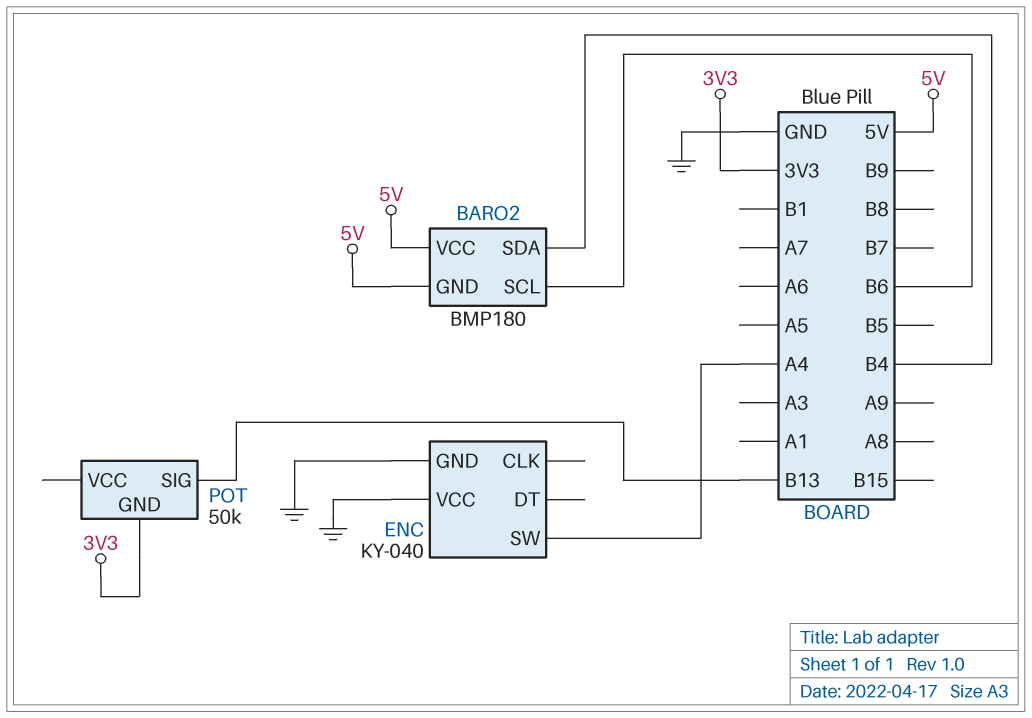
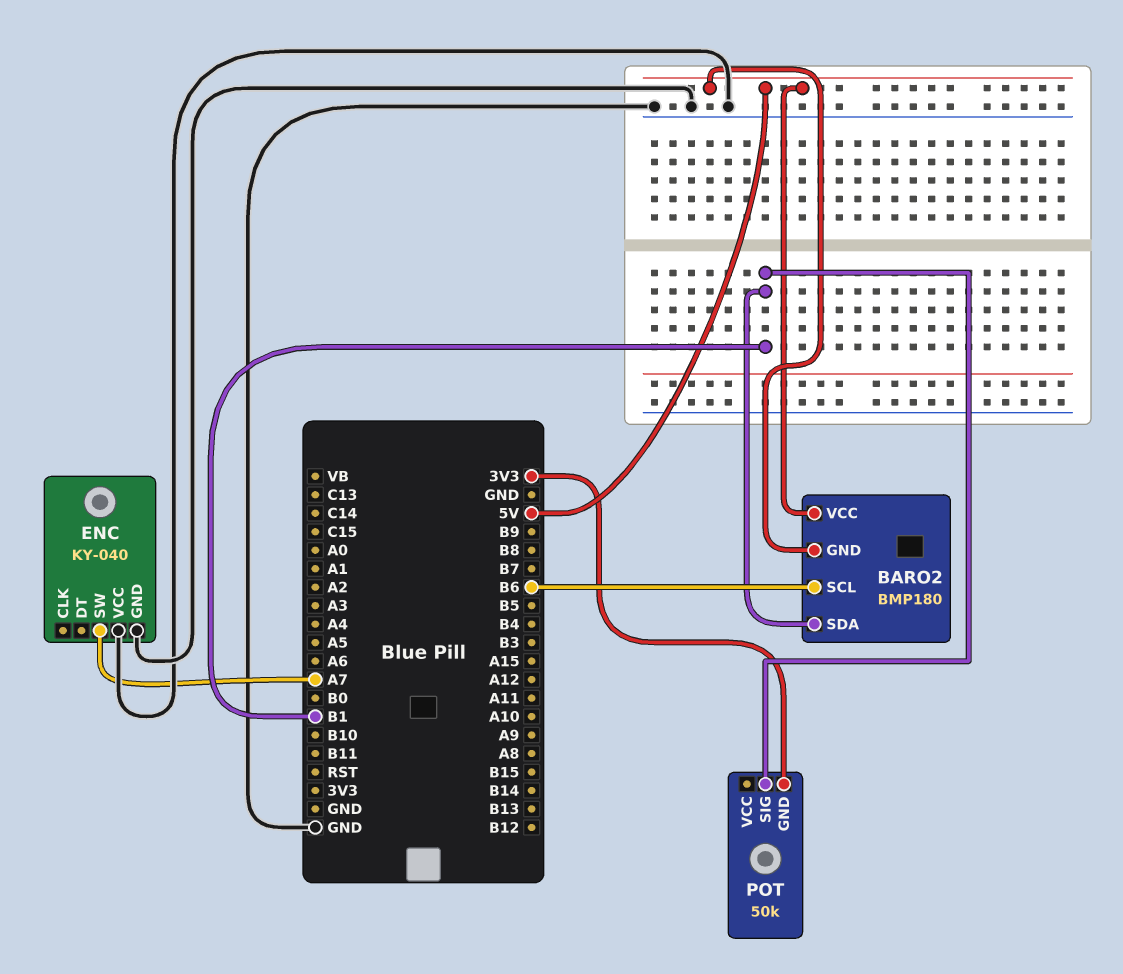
BARO2 pin SDA: B4 -> B1
ENC pin SW: A4 -> A7
POT pin SIG: B13 -> B1

